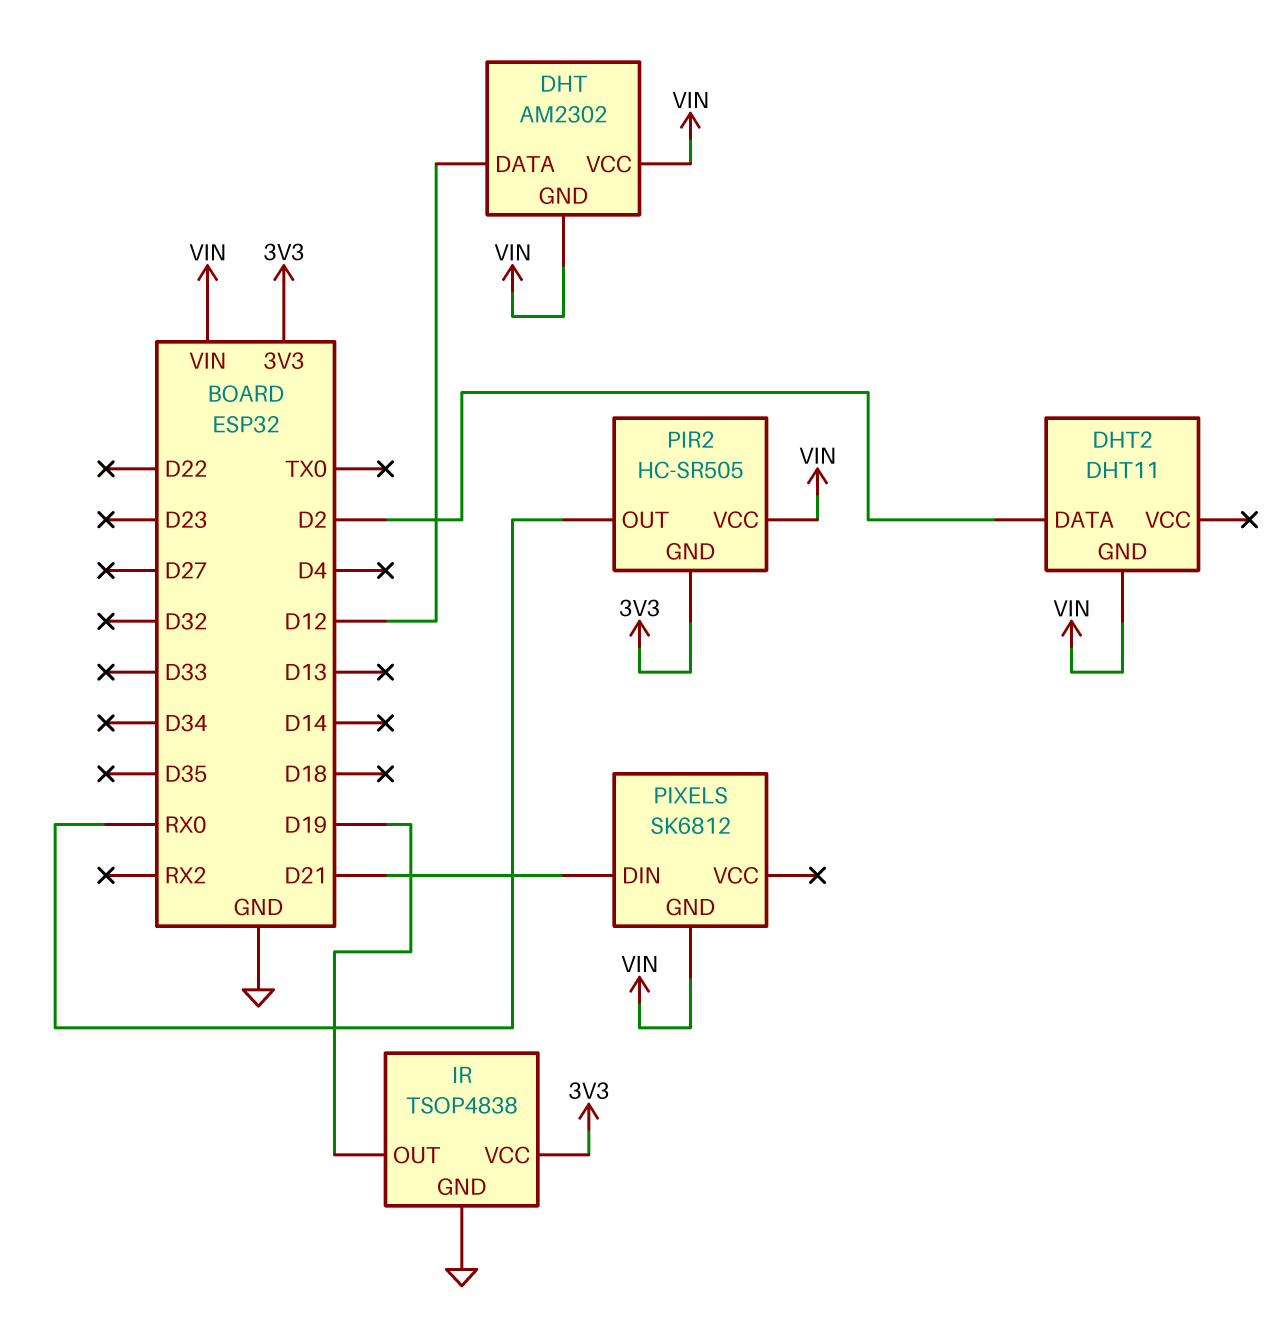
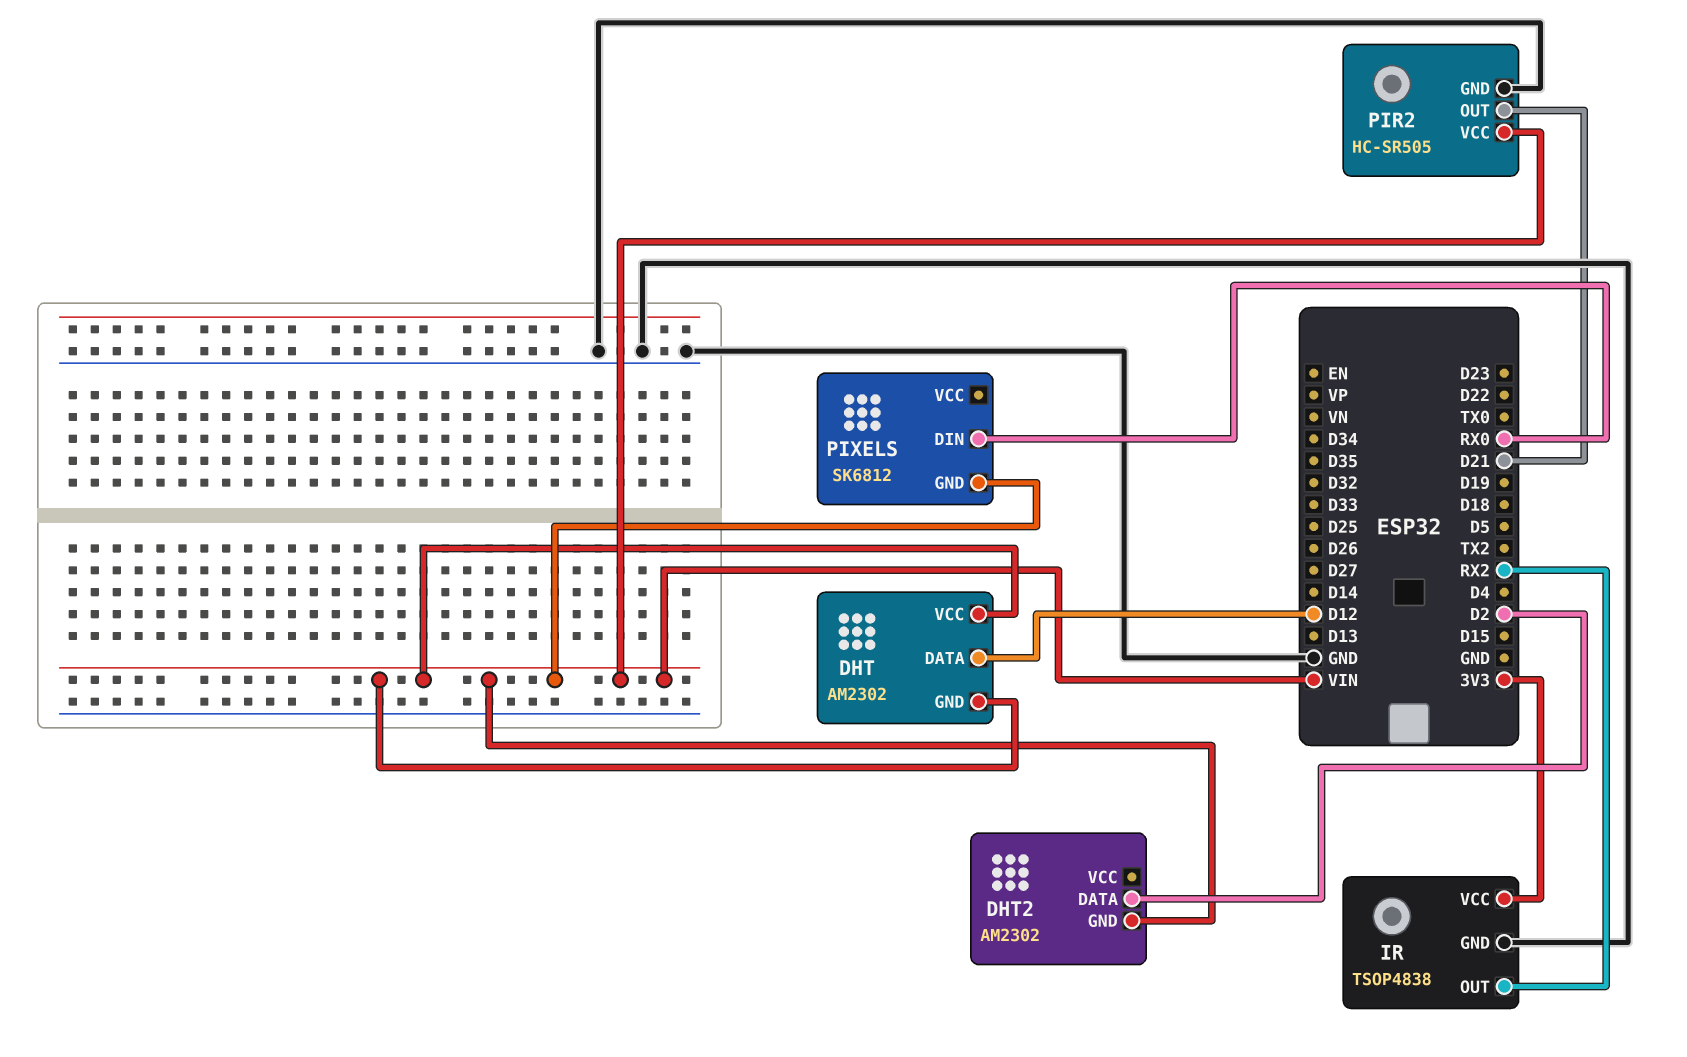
DHT2: DHT11 -> AM2302
IR pin OUT: D19 -> RX2
PIR2 pin GND: 3V3 -> GND
PIR2 pin OUT: RX0 -> D21
PIXELS pin DIN: D21 -> RX0

